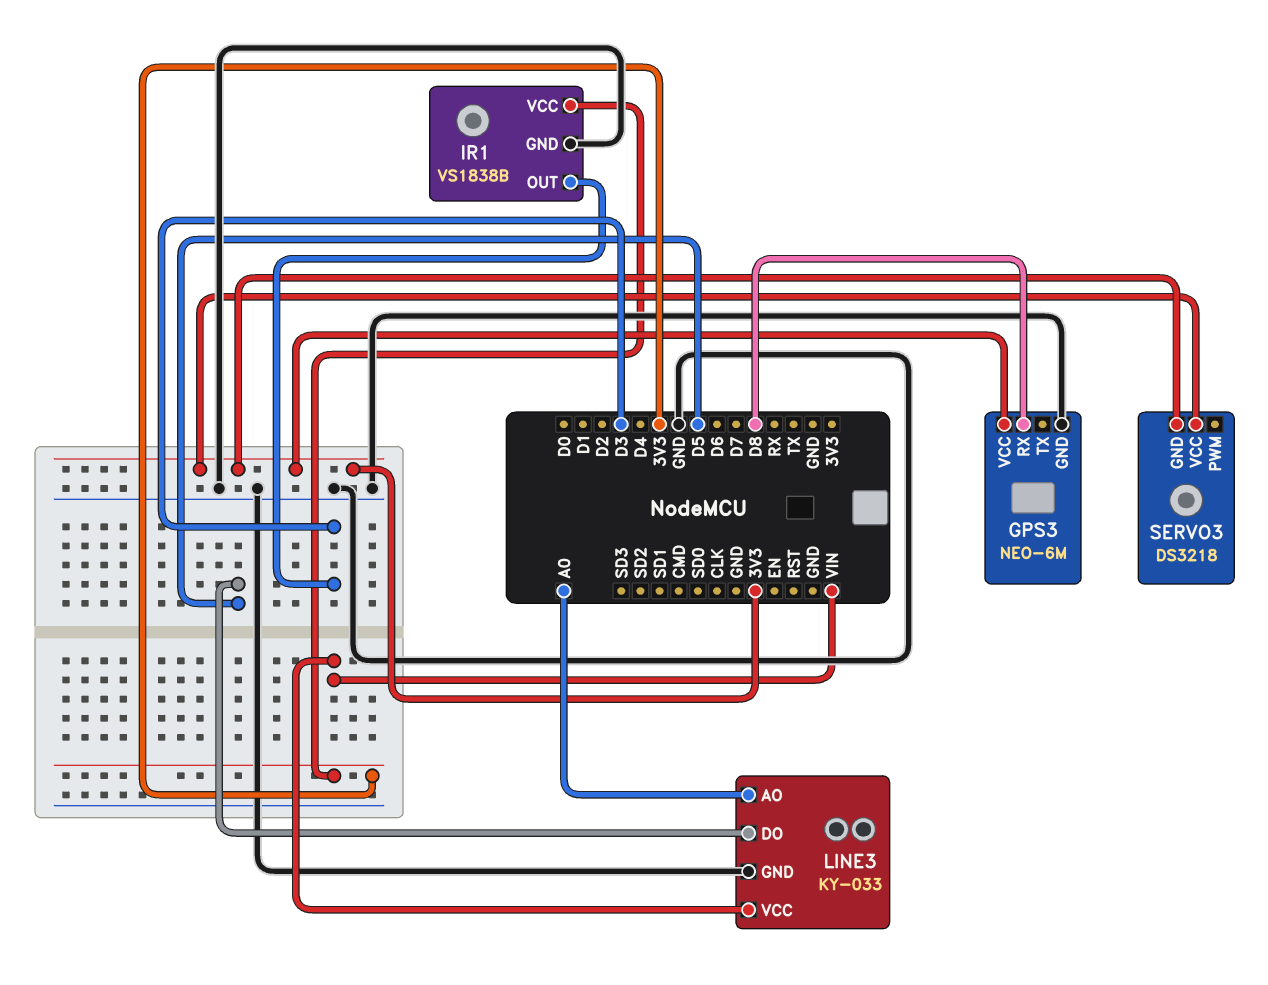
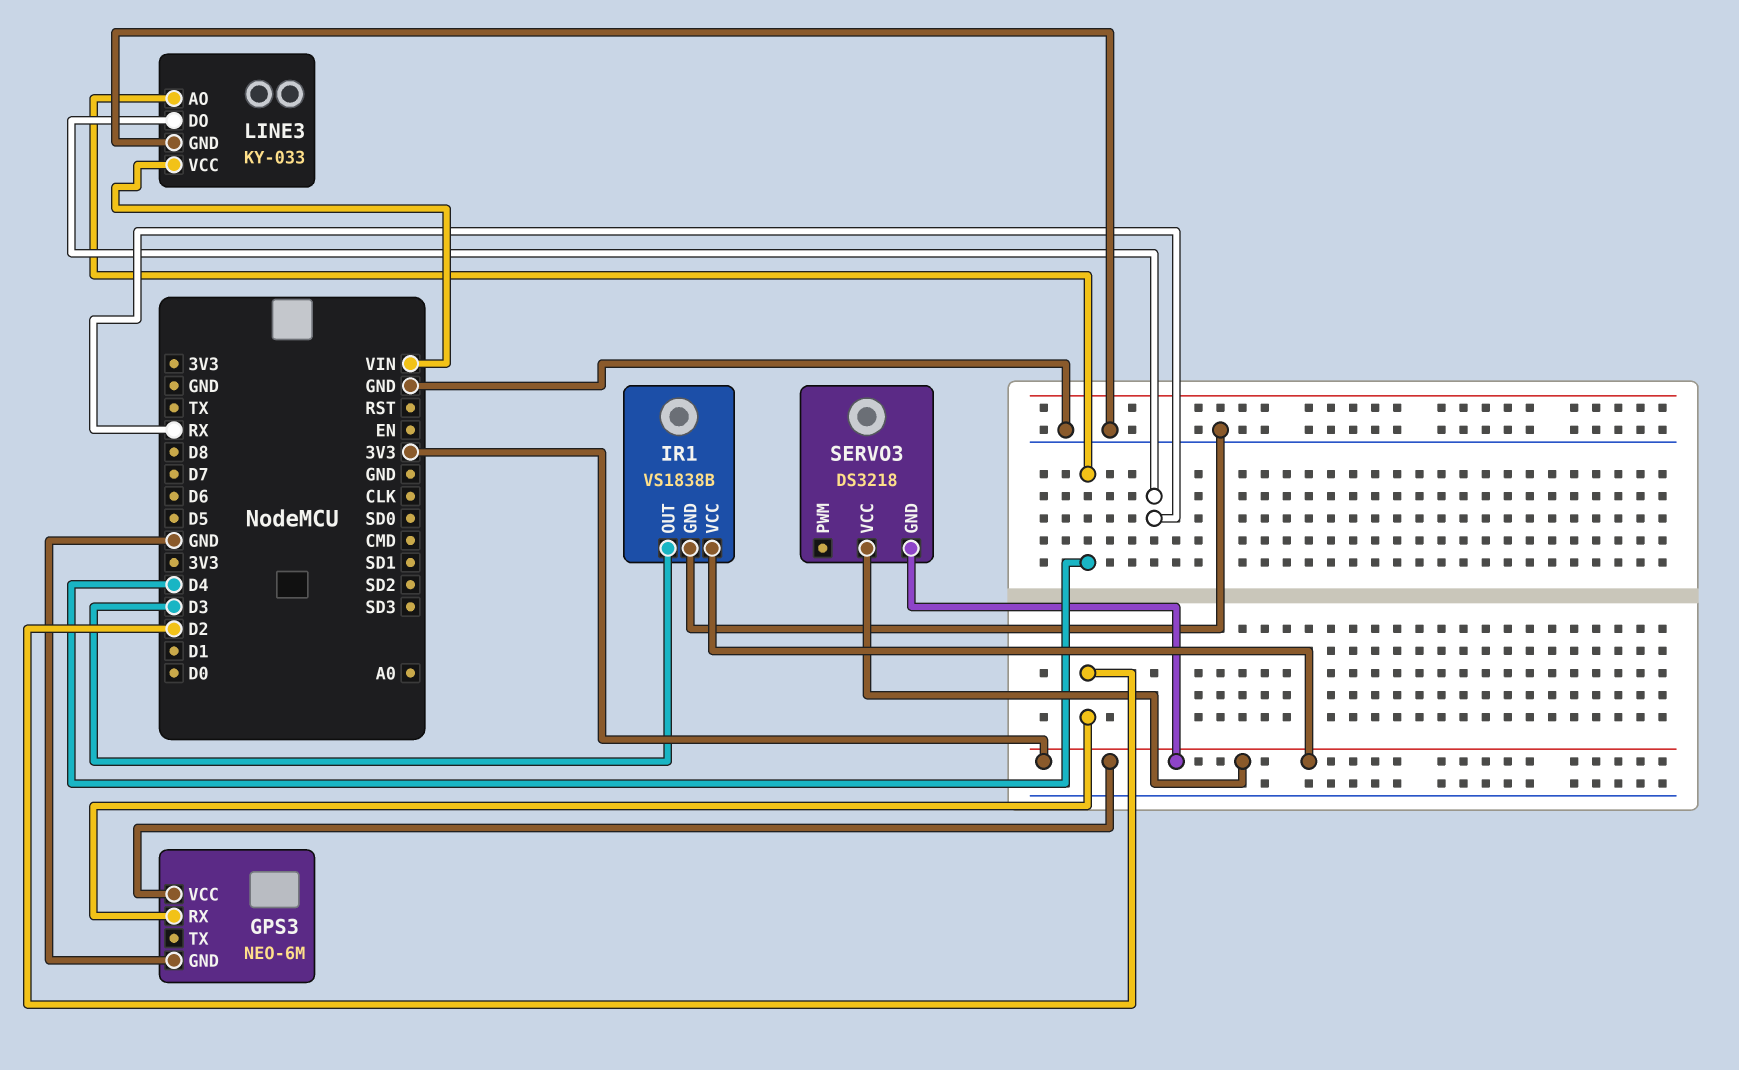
GPS3 pin RX: D8 -> D2
LINE3 pin AO: A0 -> D4
LINE3 pin DO: D5 -> RX

